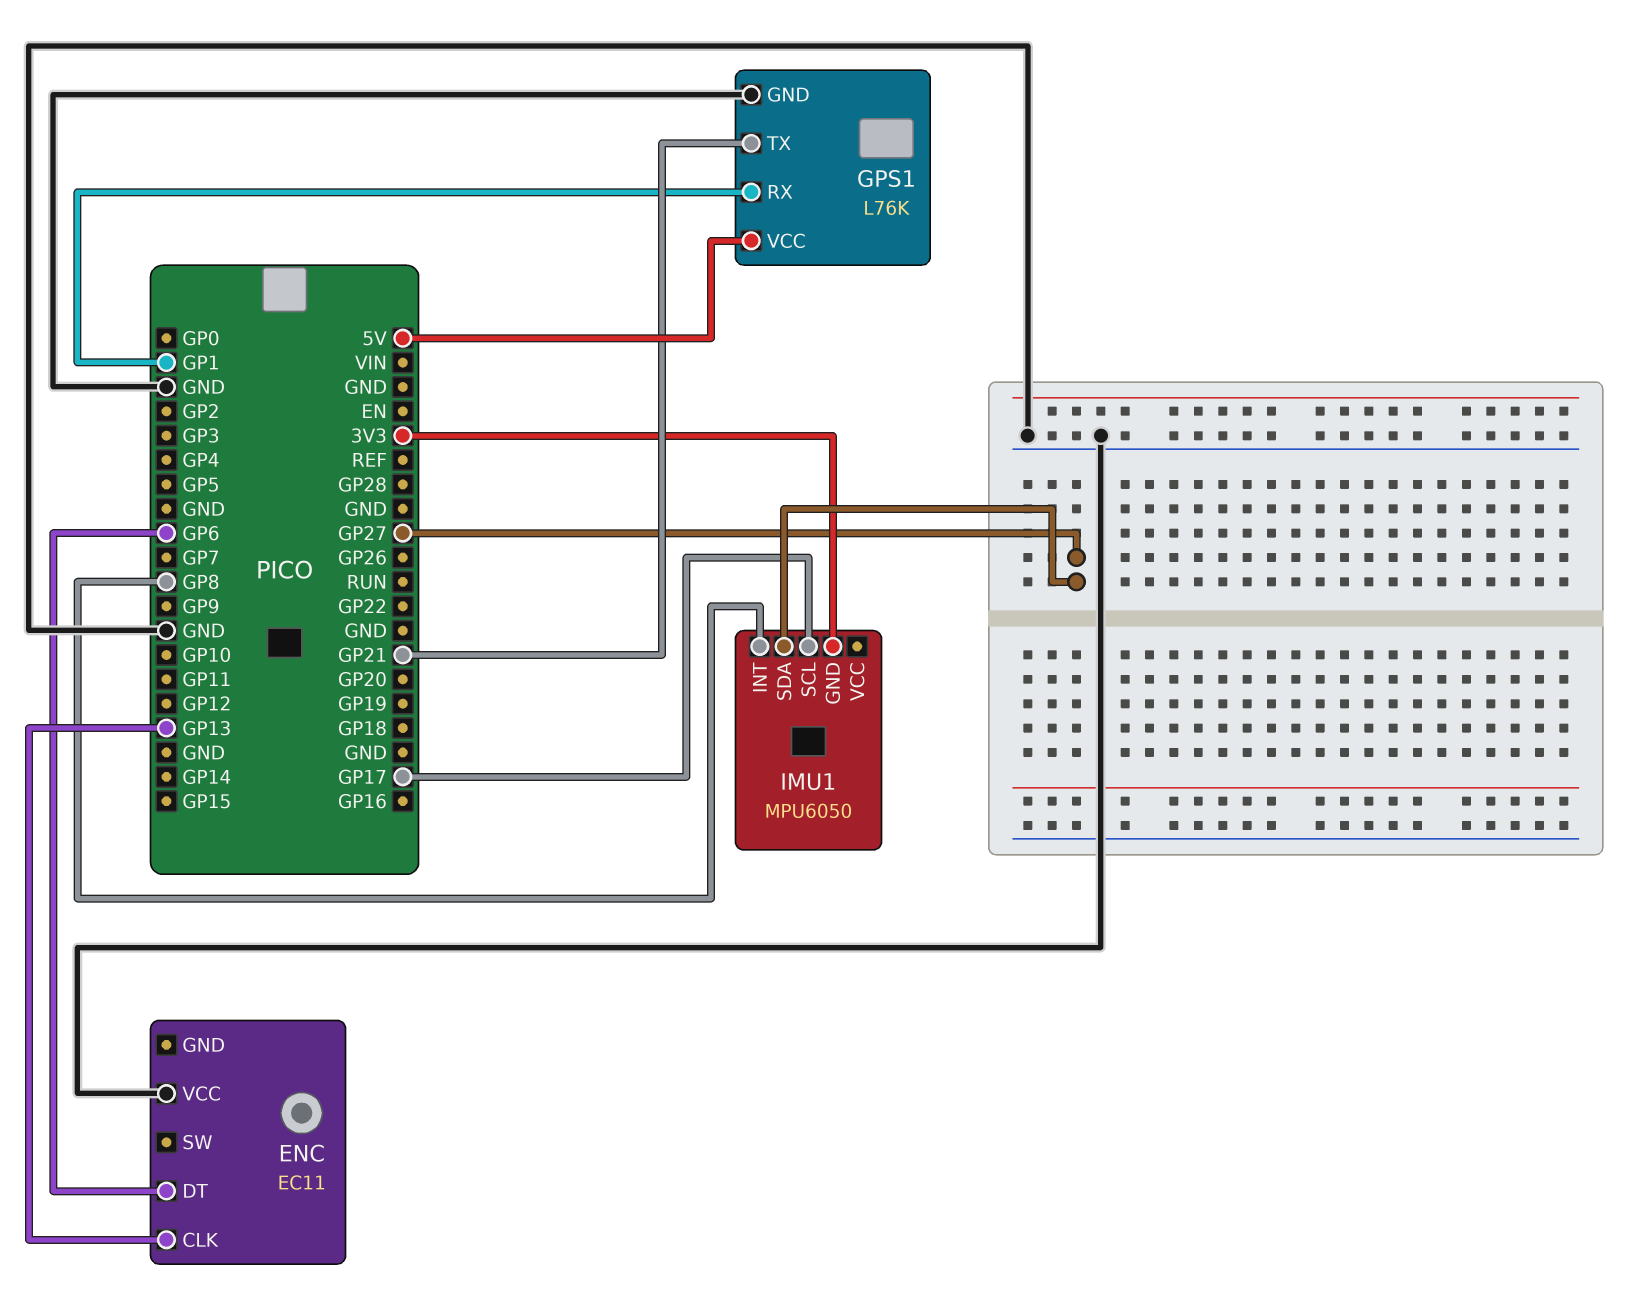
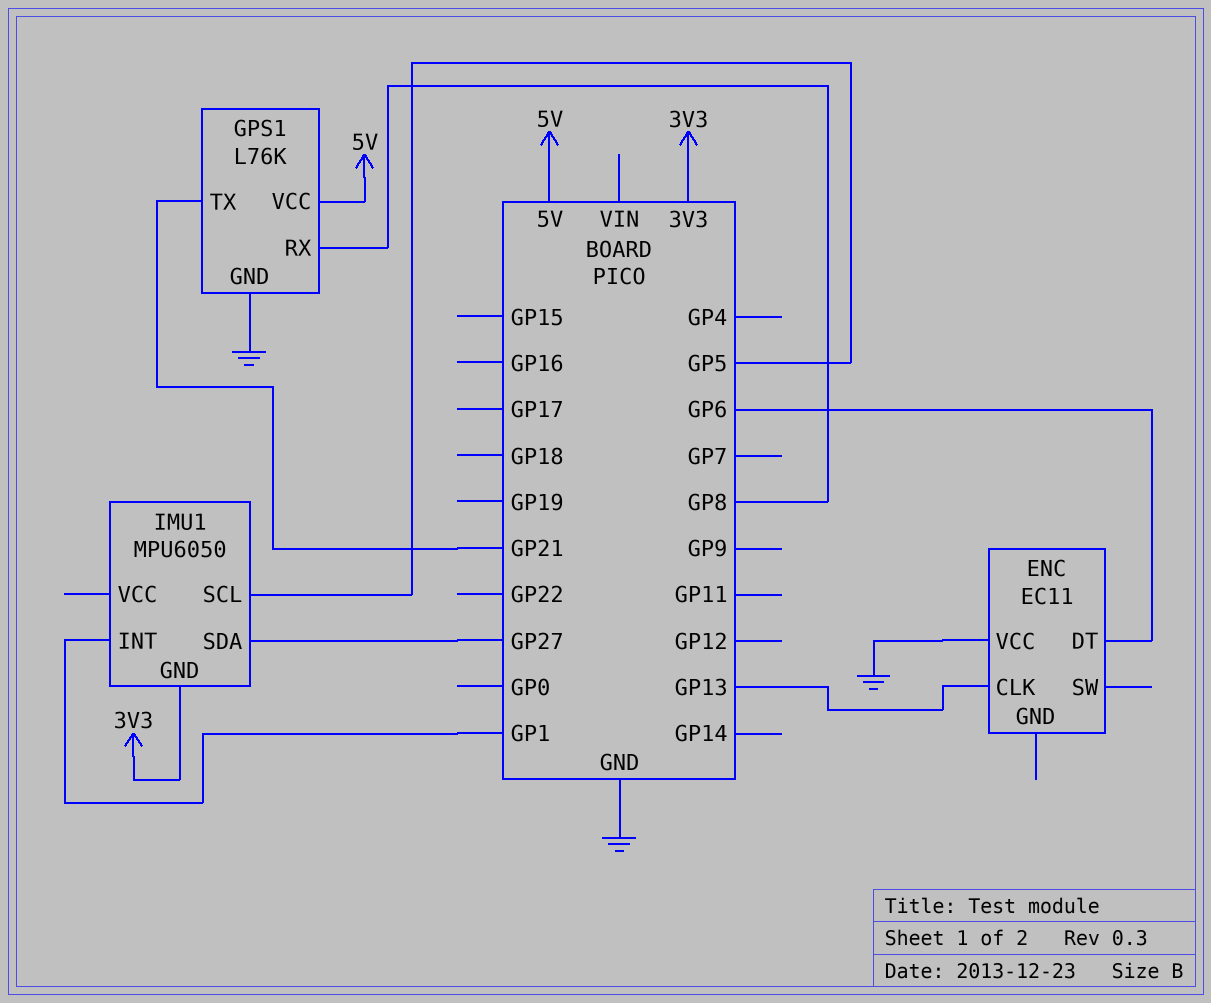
GPS1 pin RX: GP1 -> GP8
IMU1 pin INT: GP8 -> GP1
IMU1 pin SCL: GP17 -> GP5

